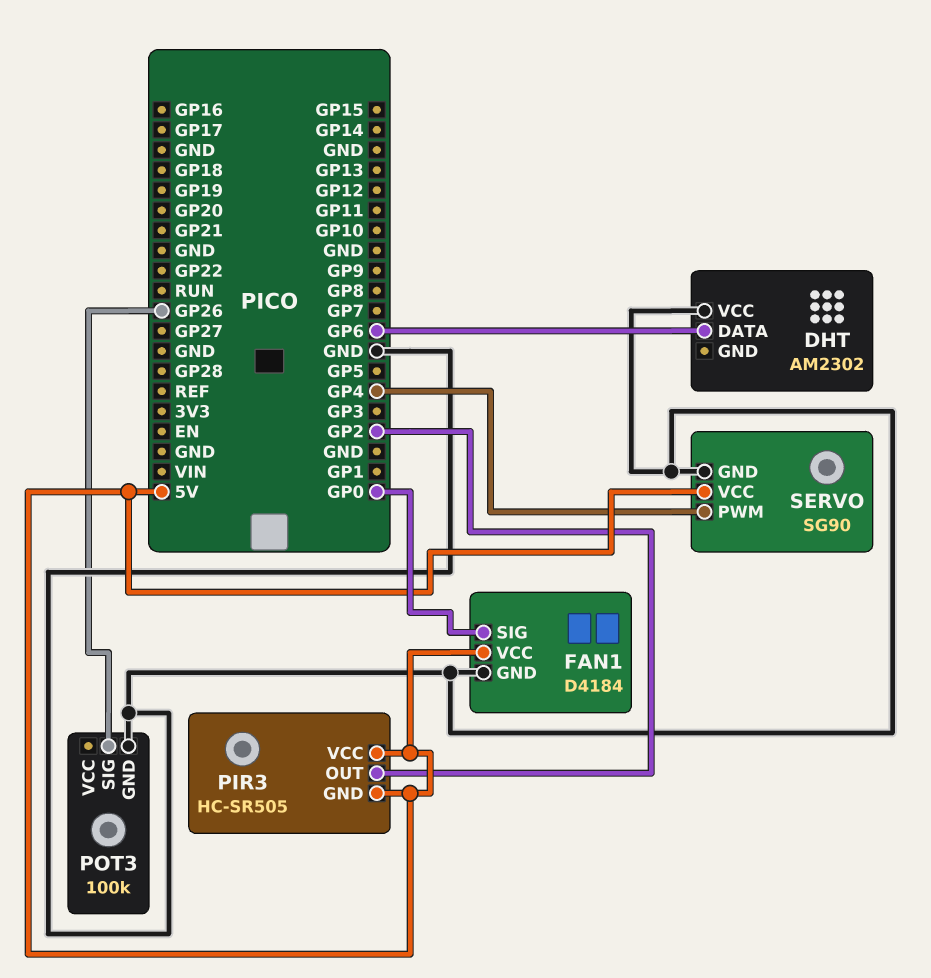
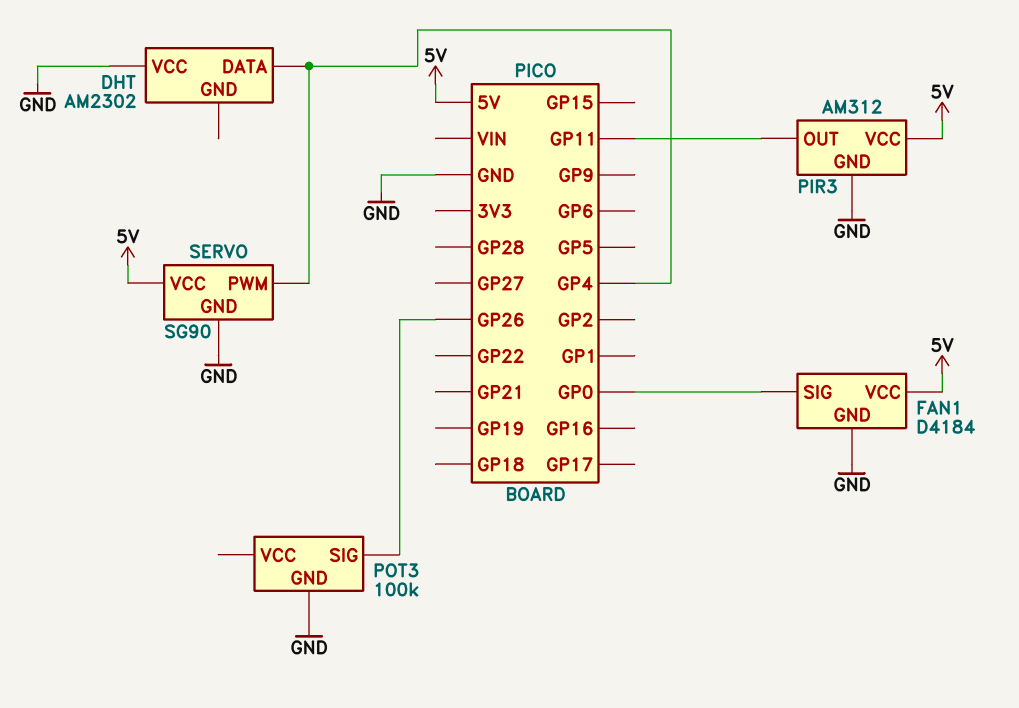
DHT pin DATA: GP6 -> GP4
PIR3: HC-SR505 -> AM312
PIR3 pin GND: 5V -> GND
PIR3 pin OUT: GP2 -> GP11

